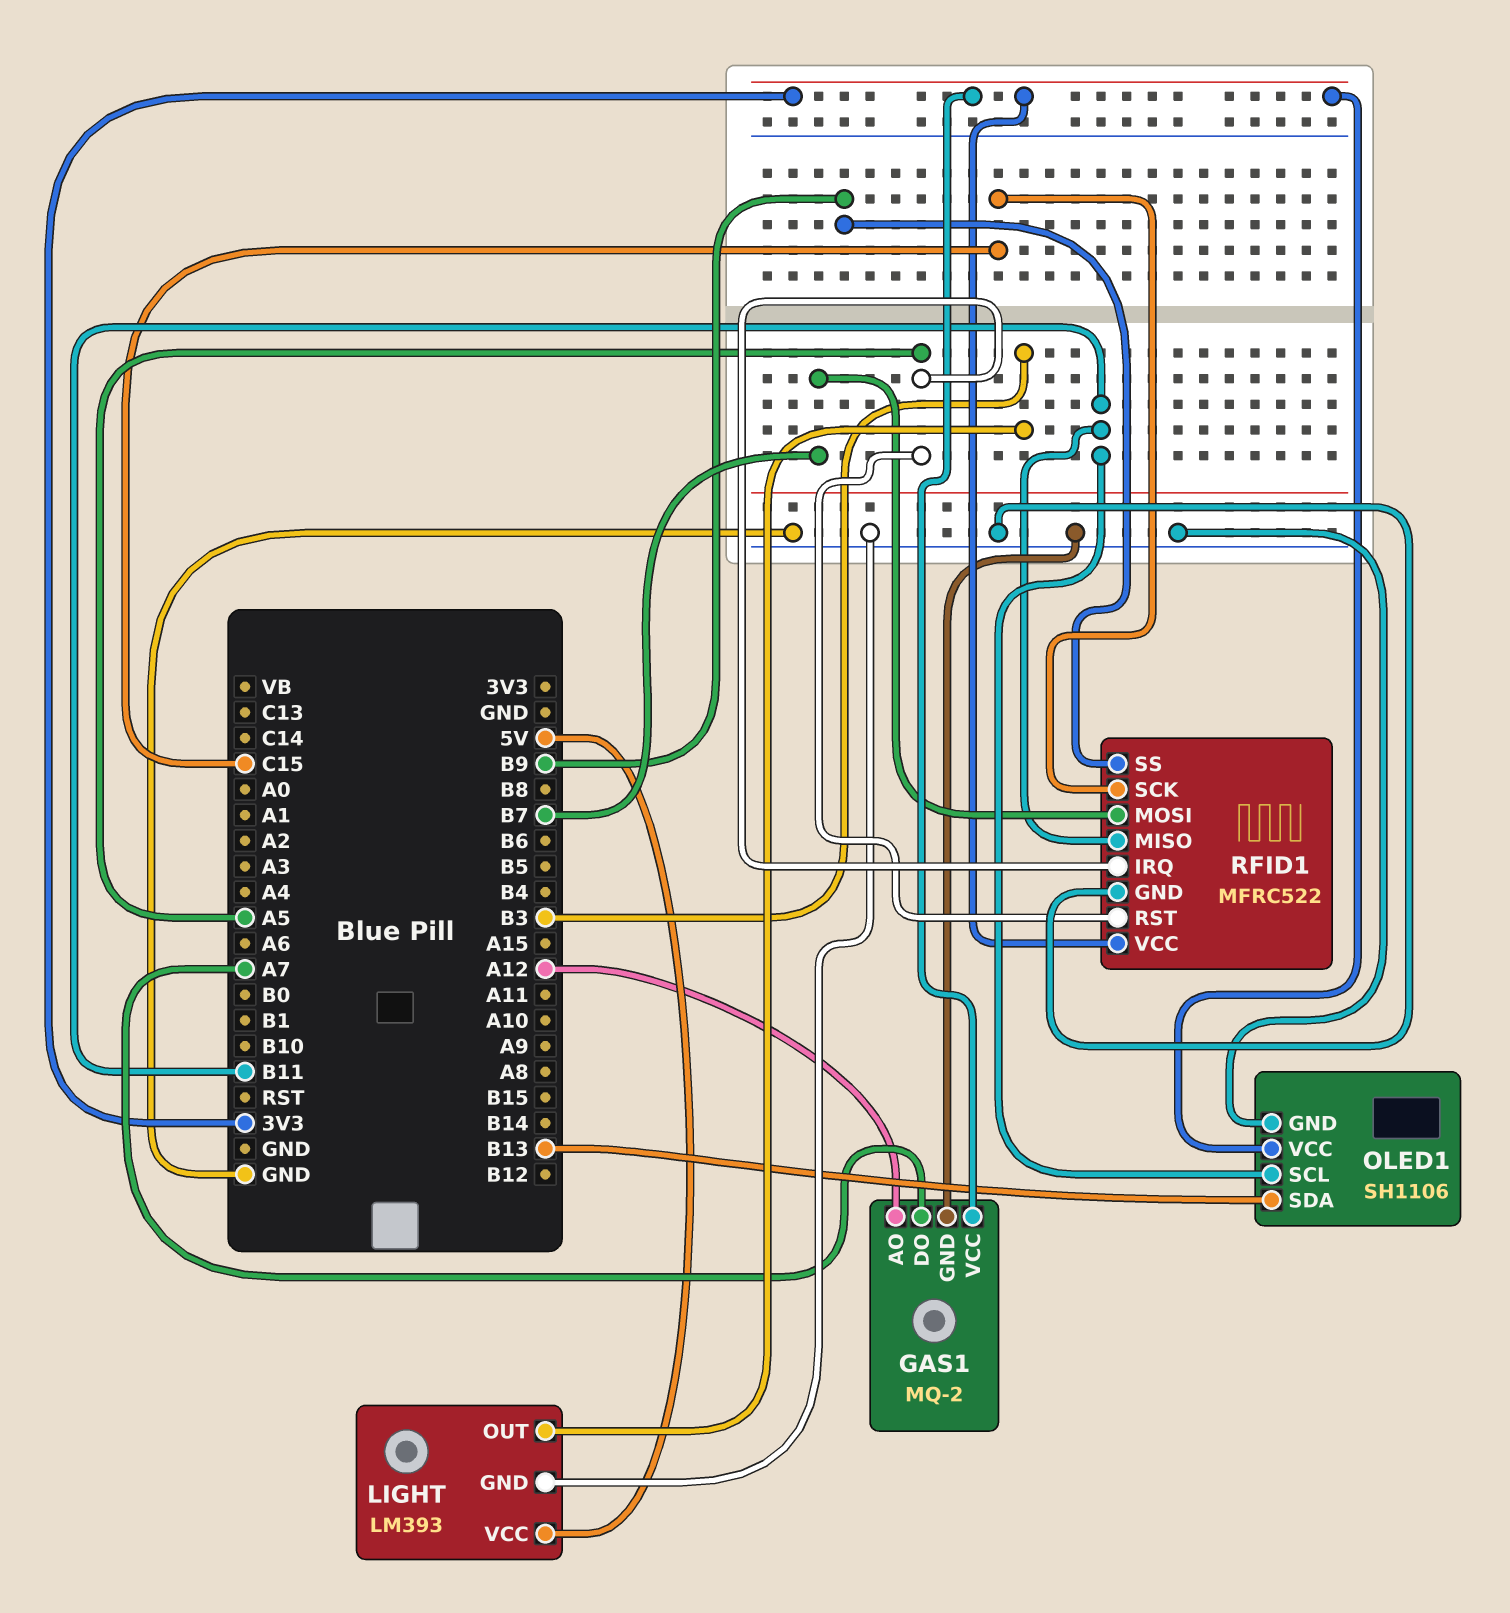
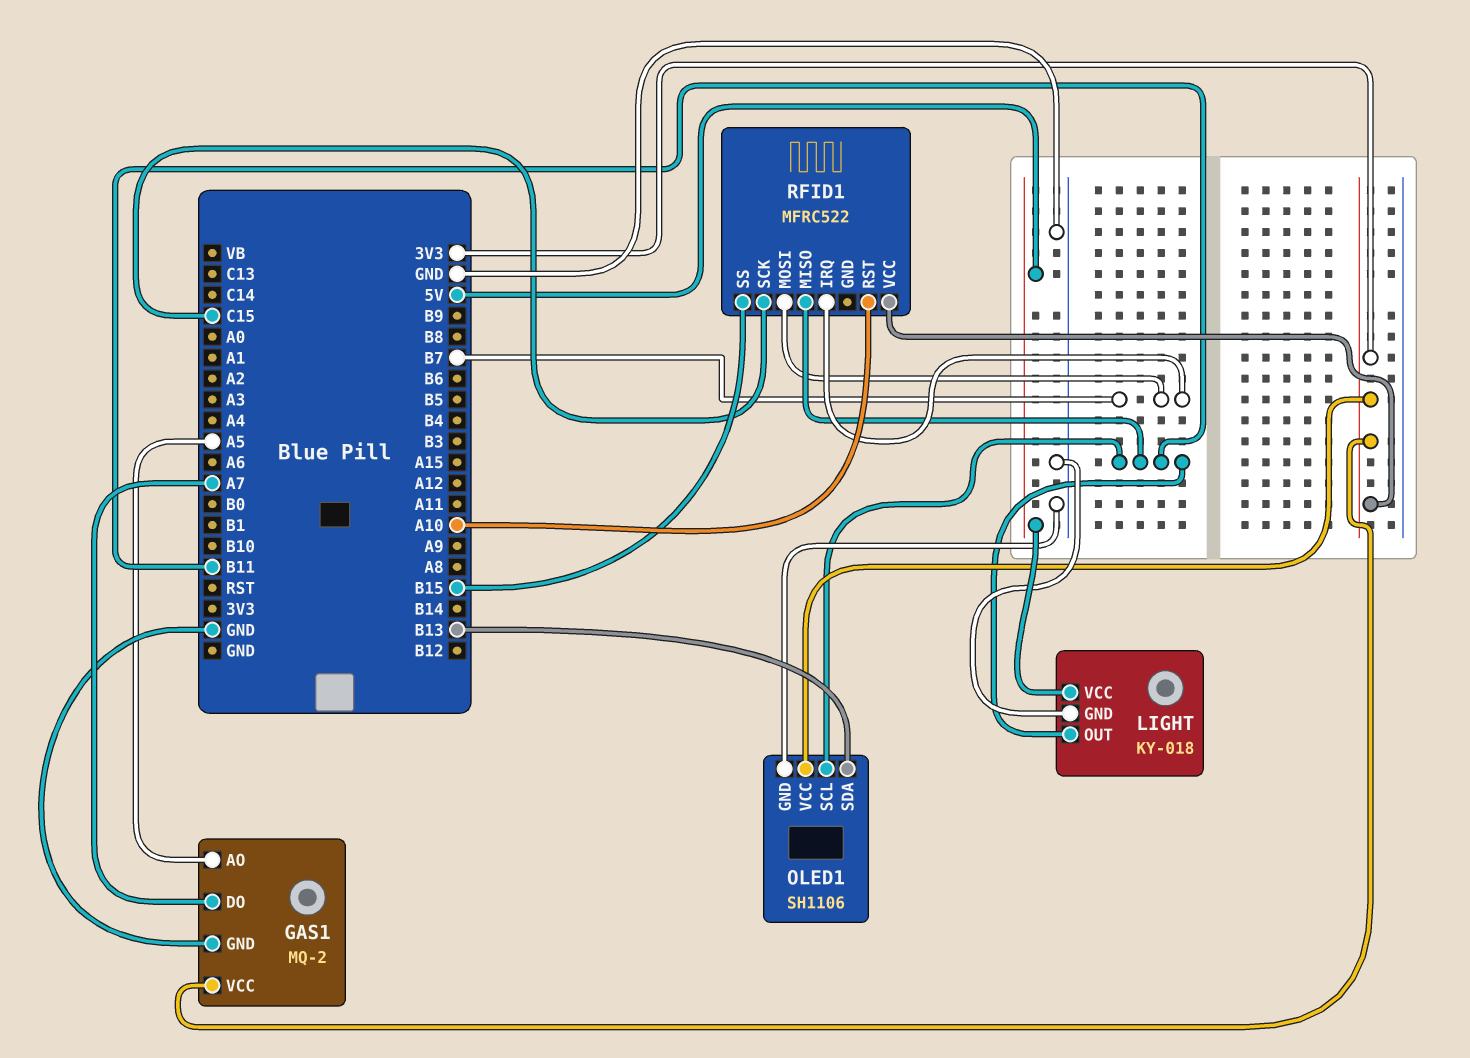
GAS1 pin AO: A12 -> A5
LIGHT: LM393 -> KY-018
LIGHT pin OUT: B3 -> B11
RFID1 pin GND: GND -> none
RFID1 pin IRQ: A5 -> B7
RFID1 pin RST: A5 -> A10
RFID1 pin SS: B9 -> B15

